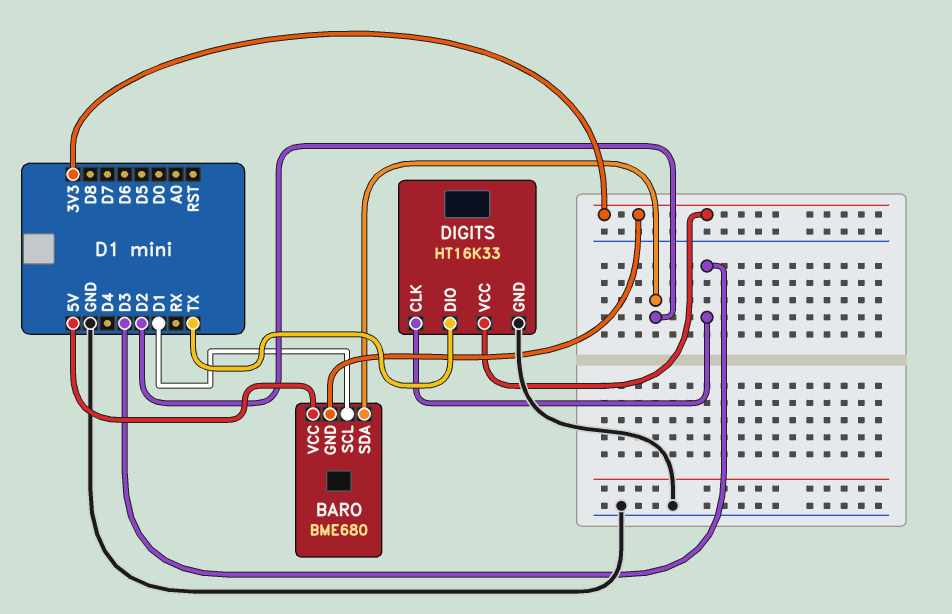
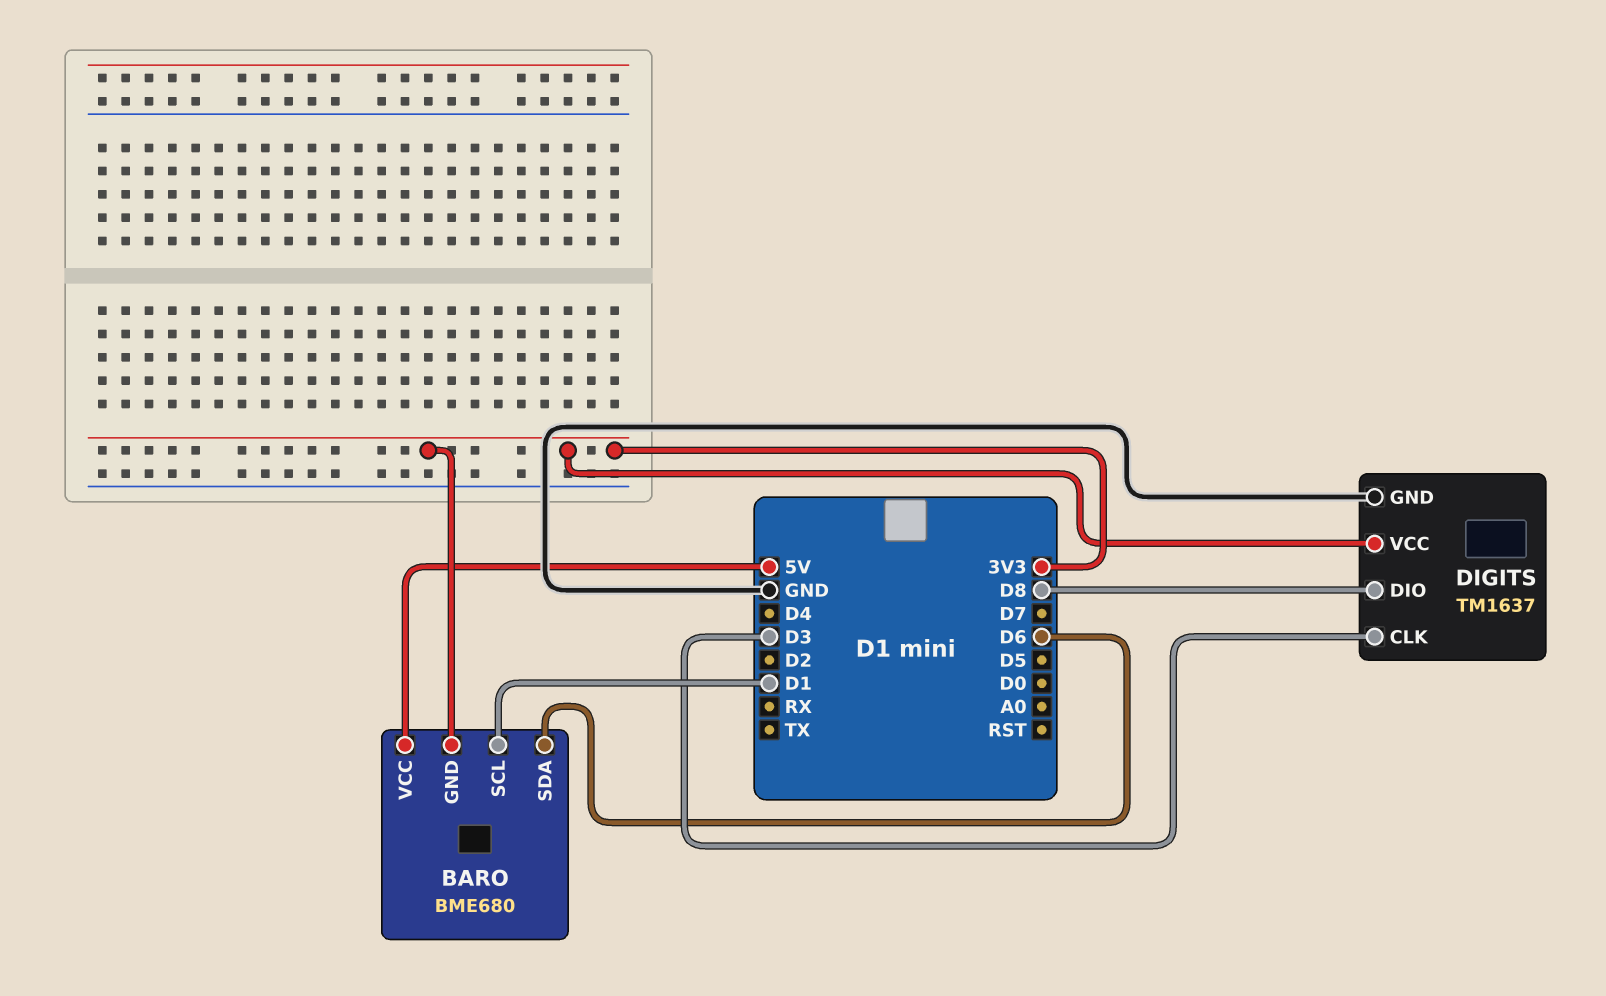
BARO pin SDA: D2 -> D6
DIGITS: HT16K33 -> TM1637
DIGITS pin DIO: TX -> D8

